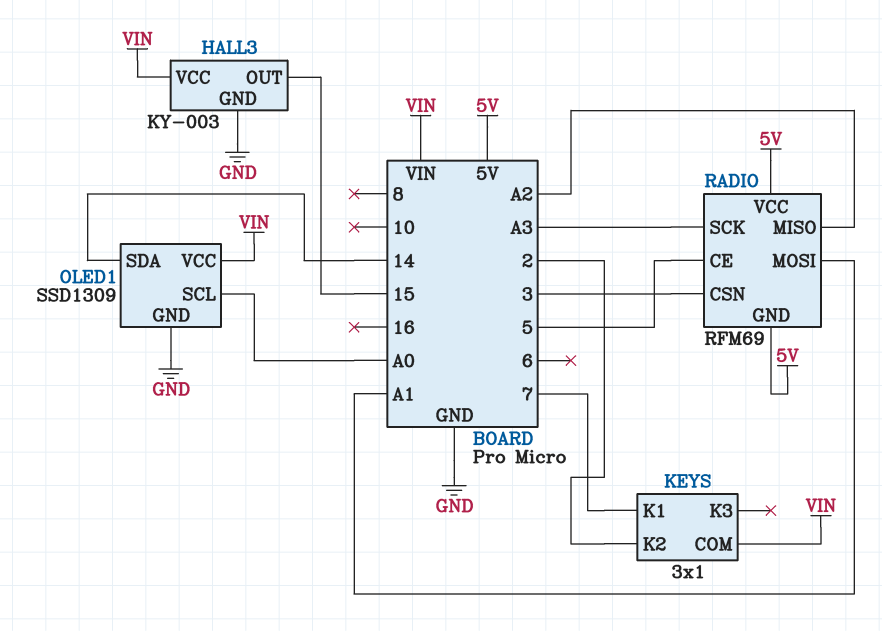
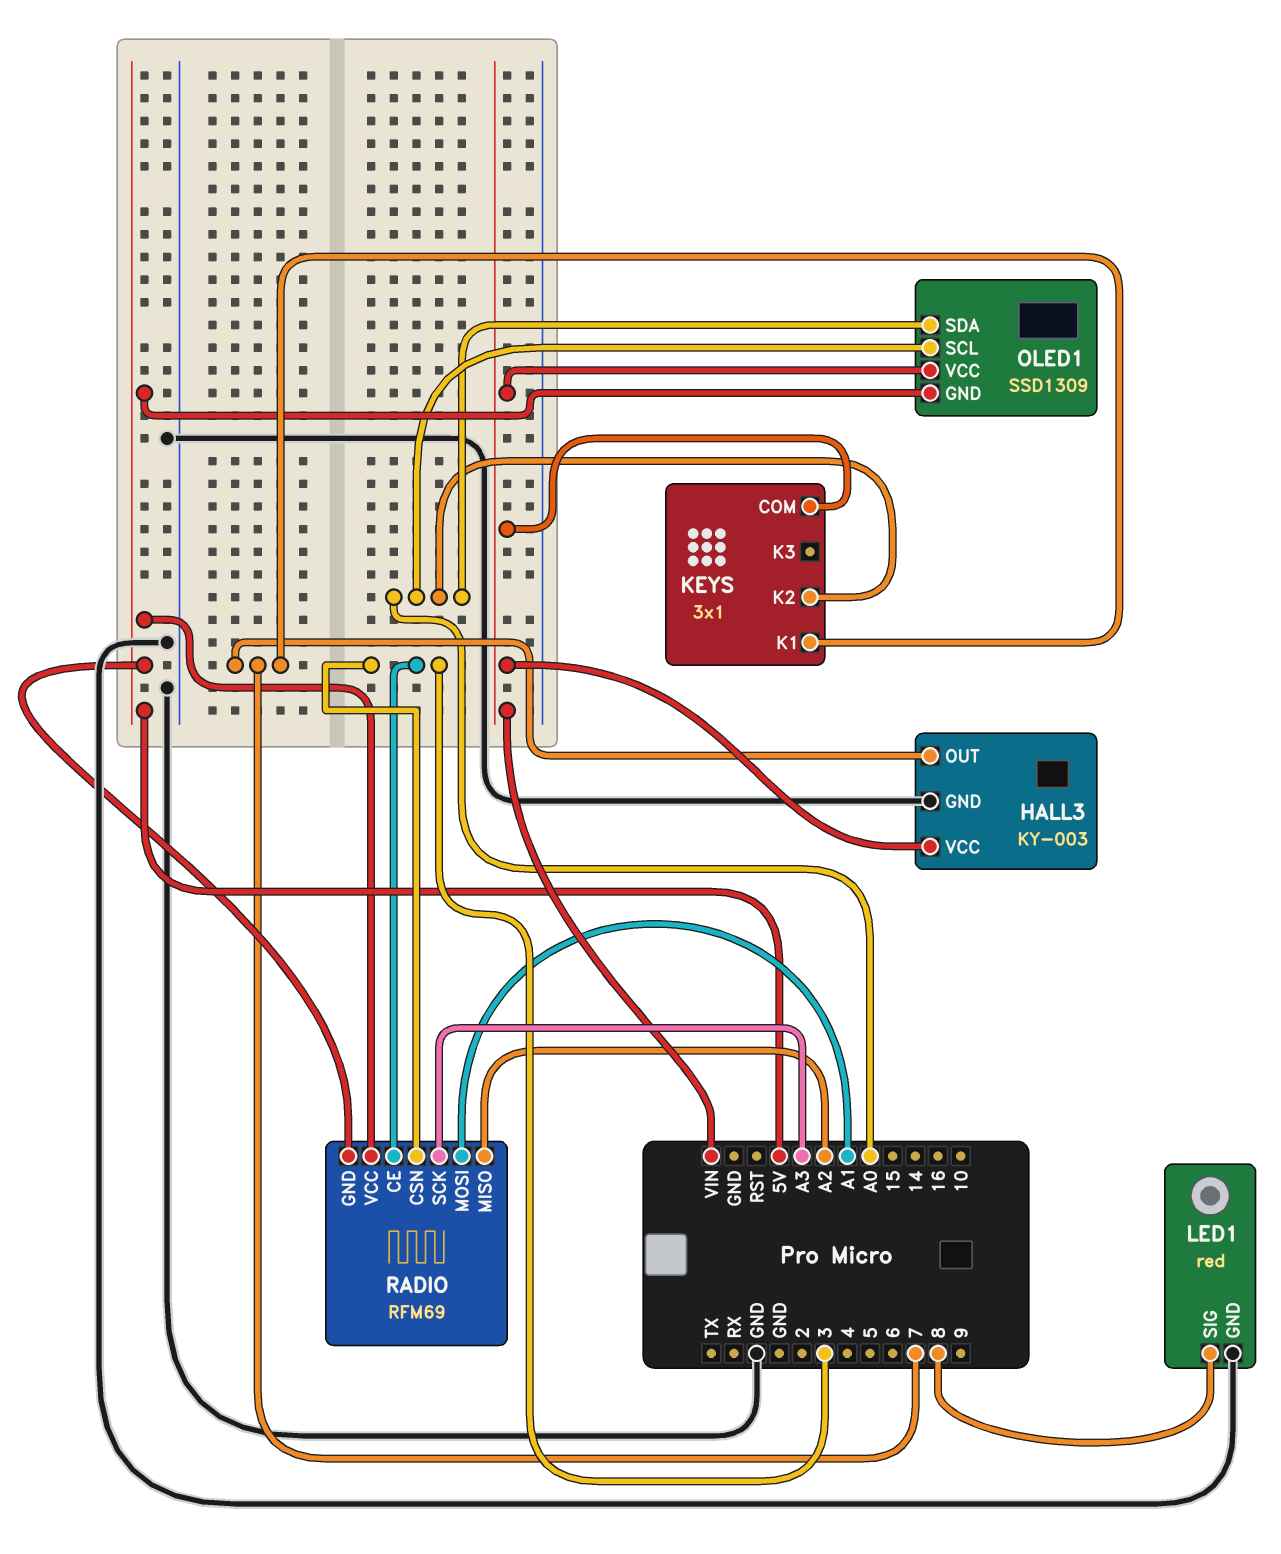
HALL3 pin OUT: 15 -> 7
KEYS pin K2: 2 -> A0
LED1: none -> red
LED1 pin GND: none -> GND
LED1 pin SIG: none -> 8
OLED1 pin GND: GND -> 5V
OLED1 pin SDA: 14 -> A0
RADIO pin CE: 5 -> 3

